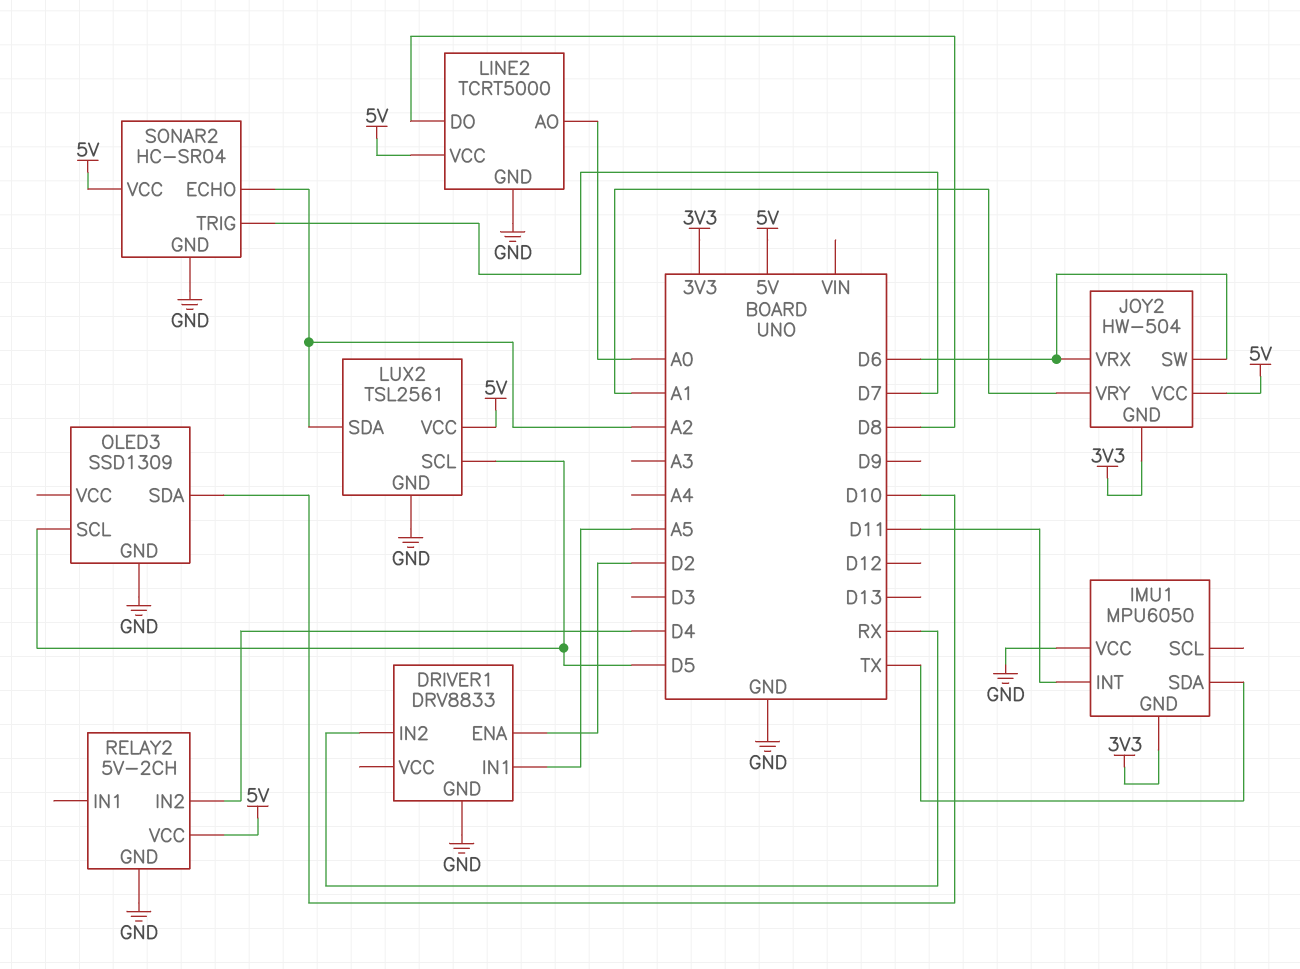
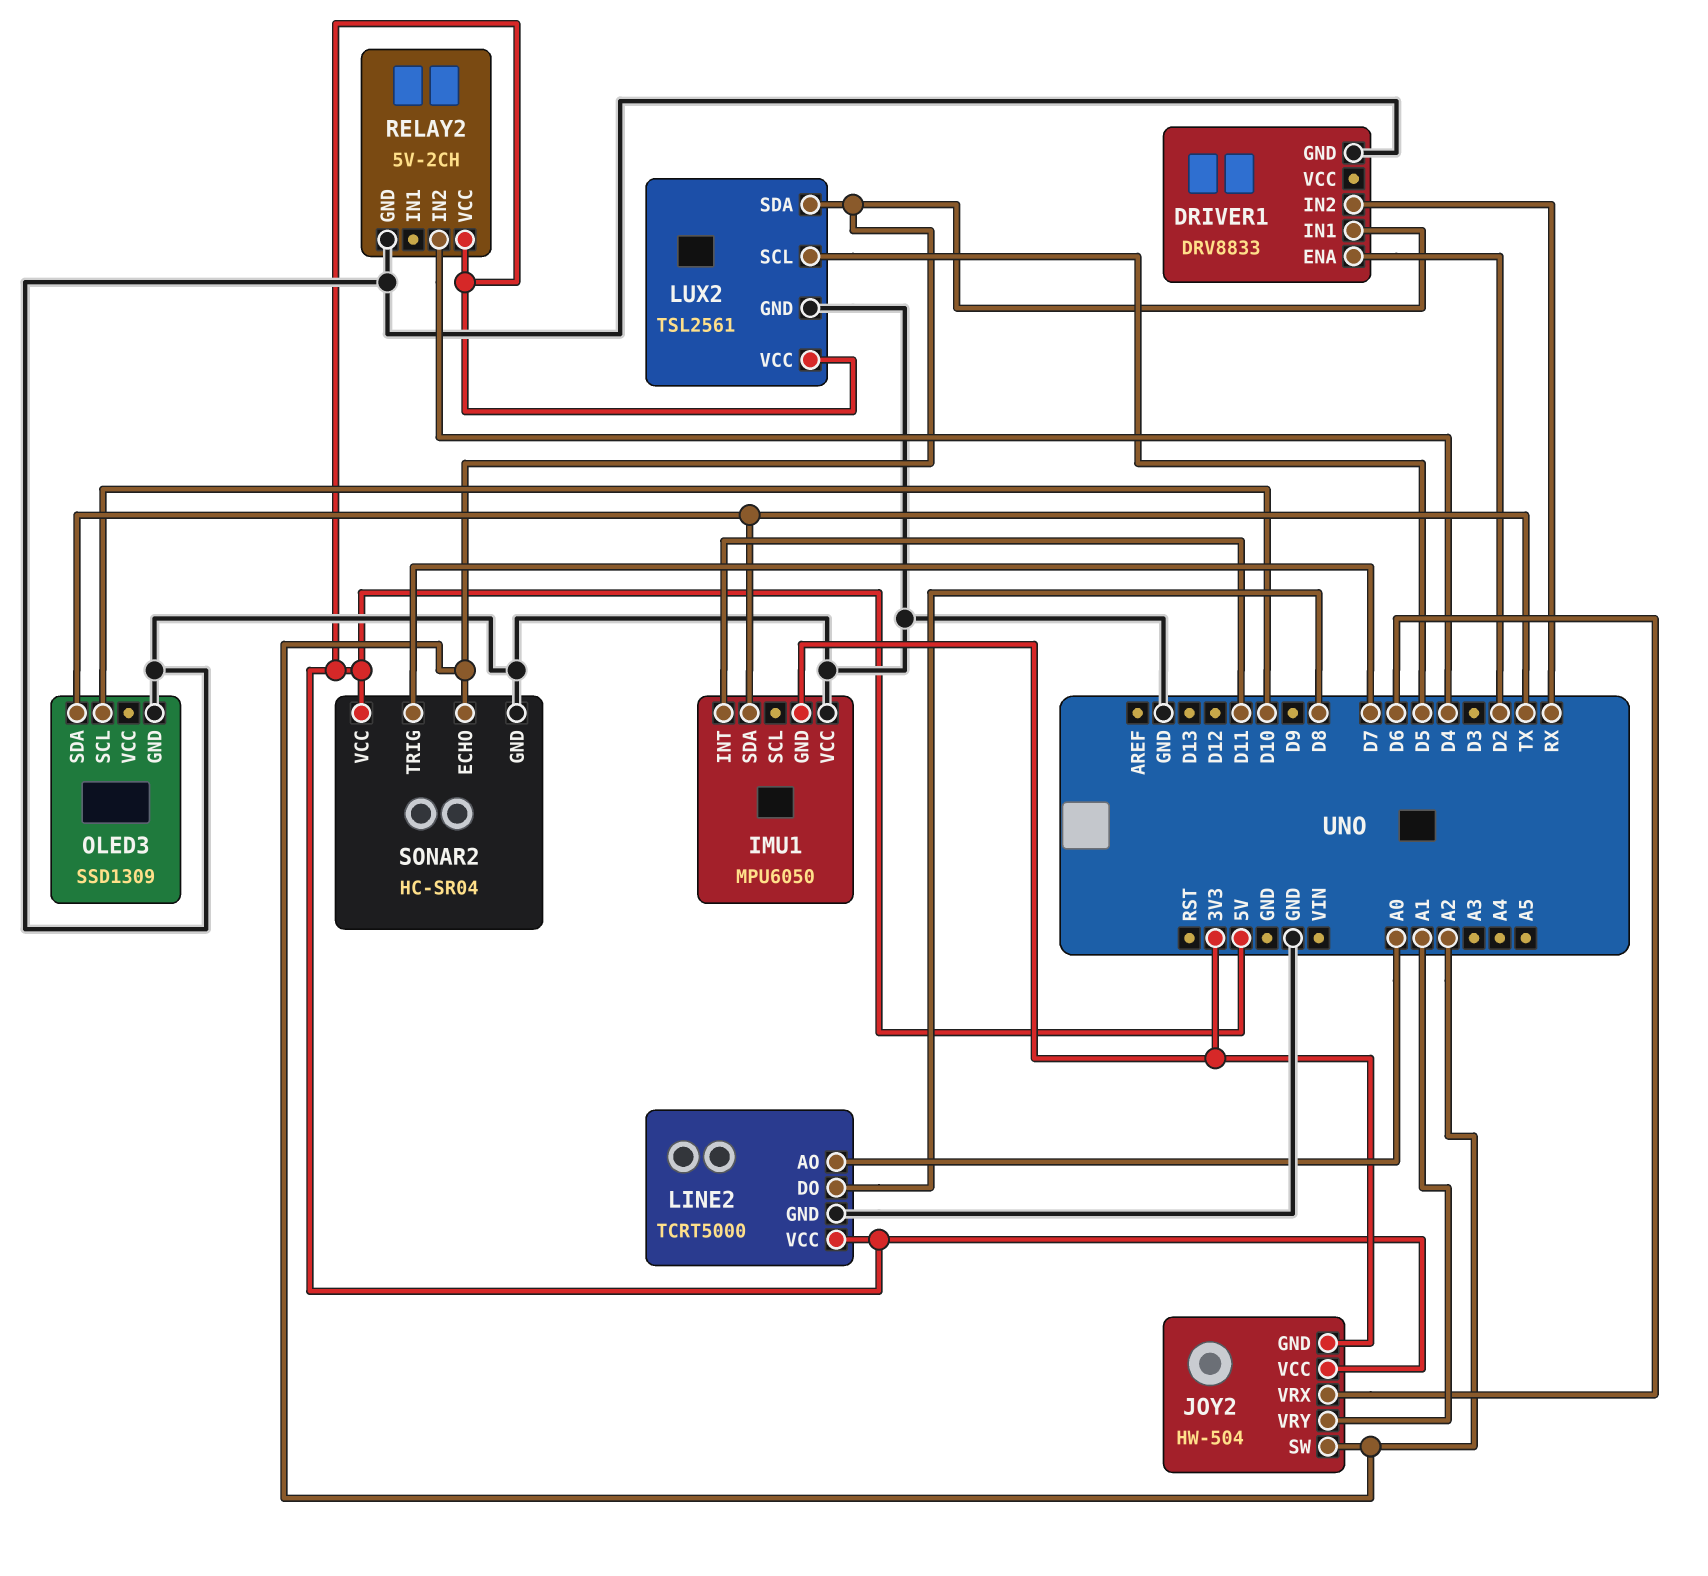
DRIVER1 pin IN1: A5 -> A2
JOY2 pin SW: D6 -> A2
OLED3 pin SCL: D5 -> D10
OLED3 pin SDA: D10 -> TX

